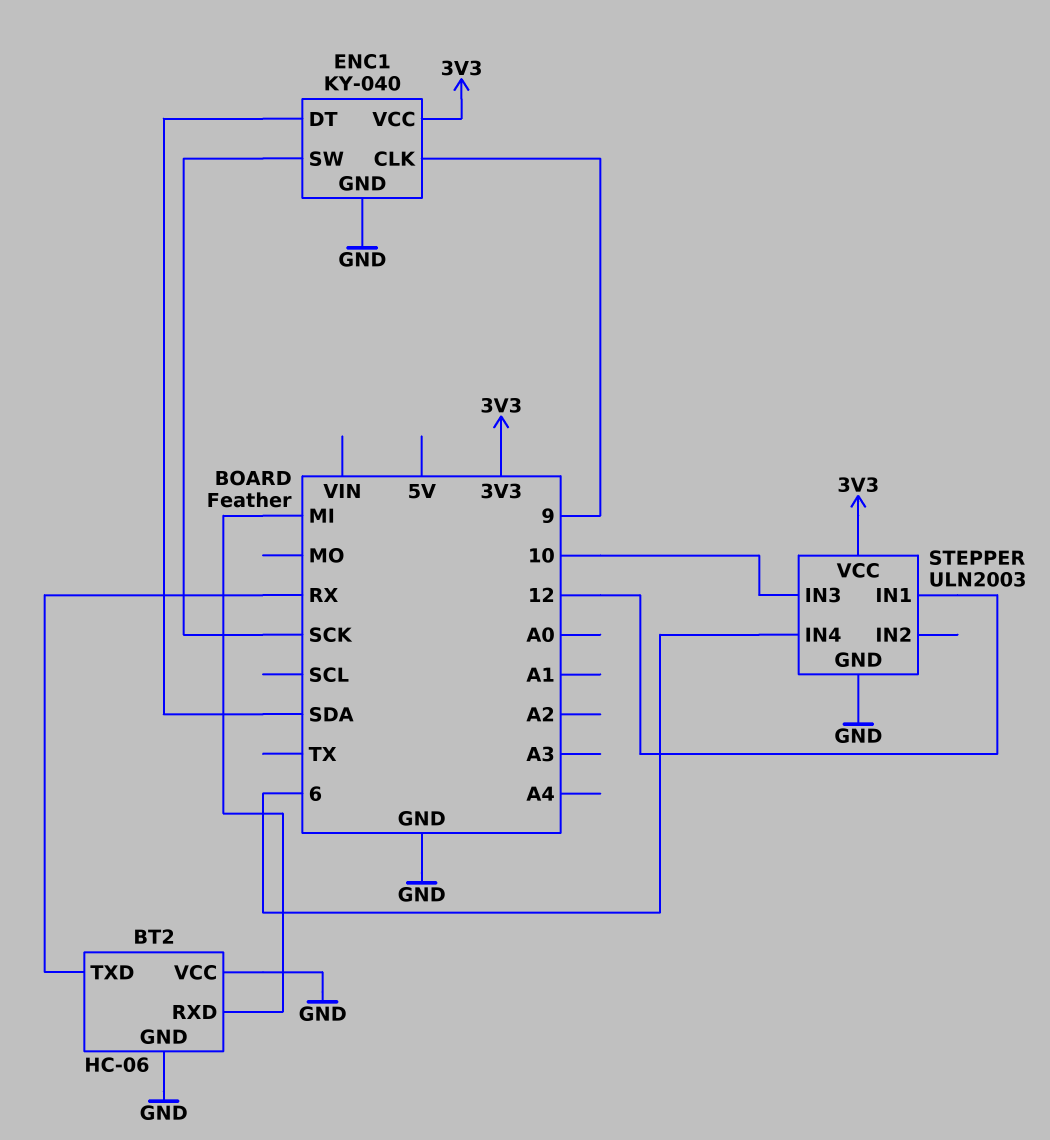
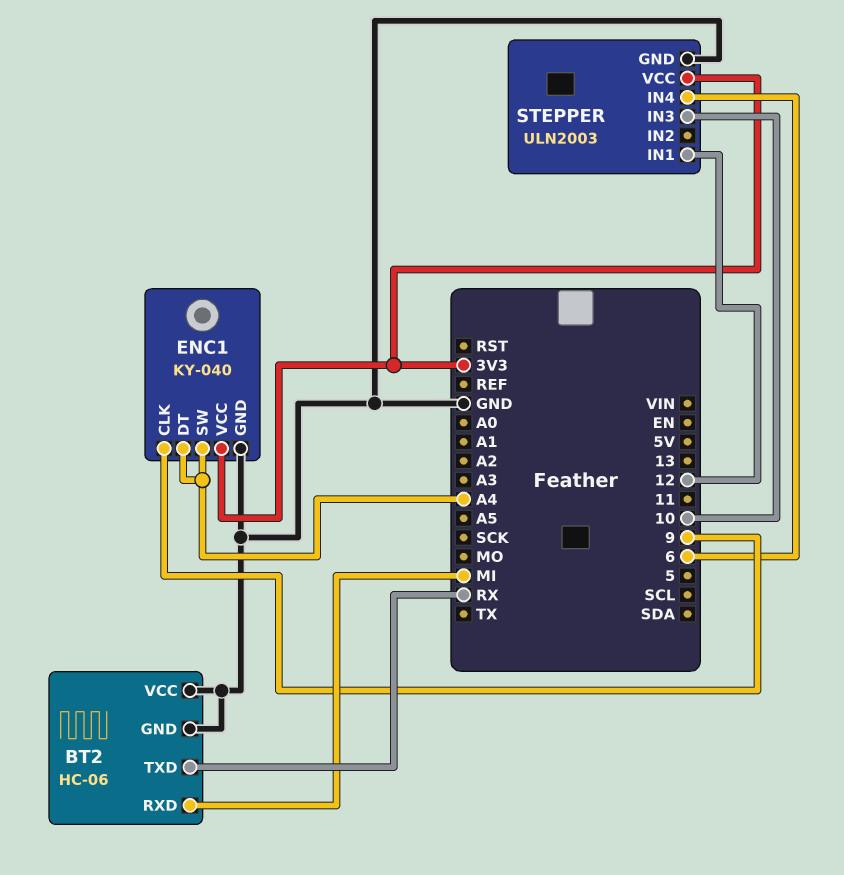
ENC1 pin DT: SDA -> A4
ENC1 pin SW: SCK -> A4

